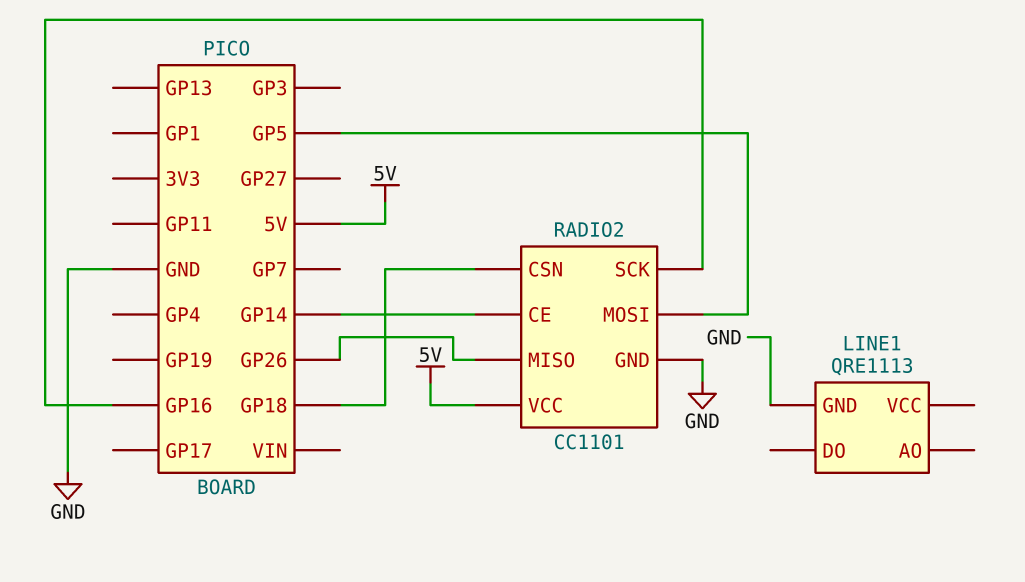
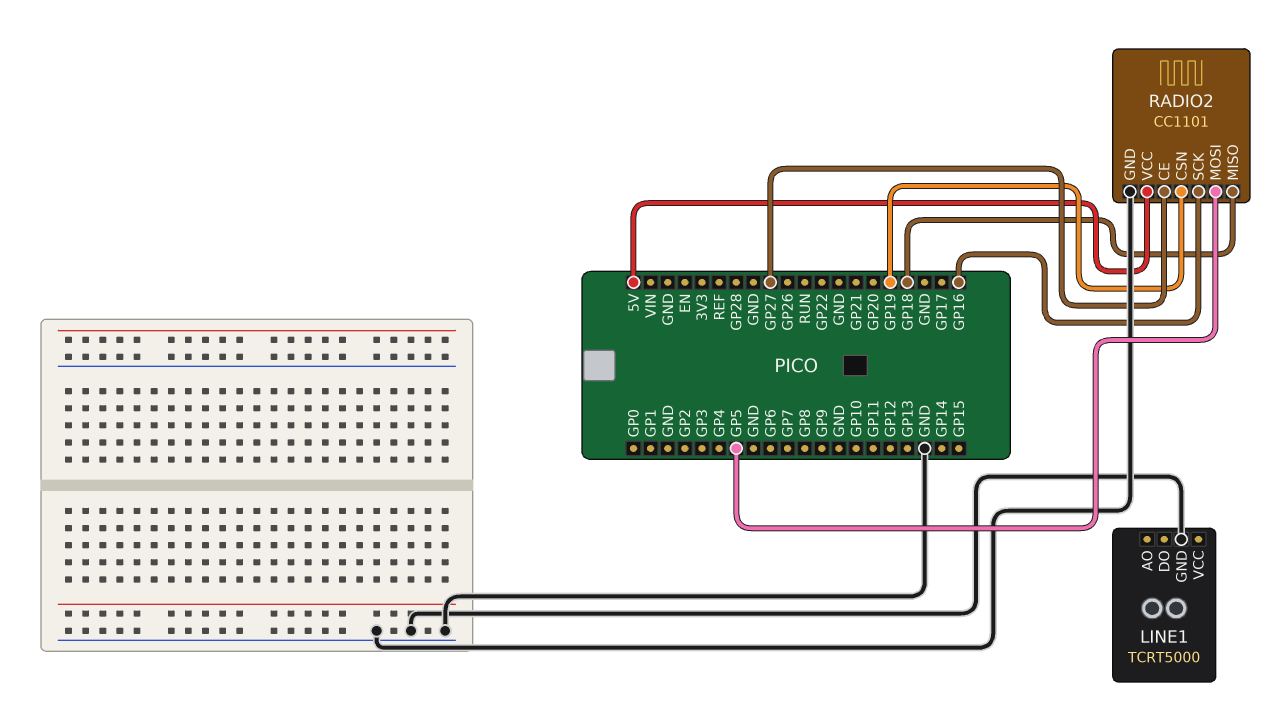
LINE1: QRE1113 -> TCRT5000
RADIO2 pin CE: GP14 -> GP27
RADIO2 pin CSN: GP18 -> GP19
RADIO2 pin MISO: GP26 -> GP18

